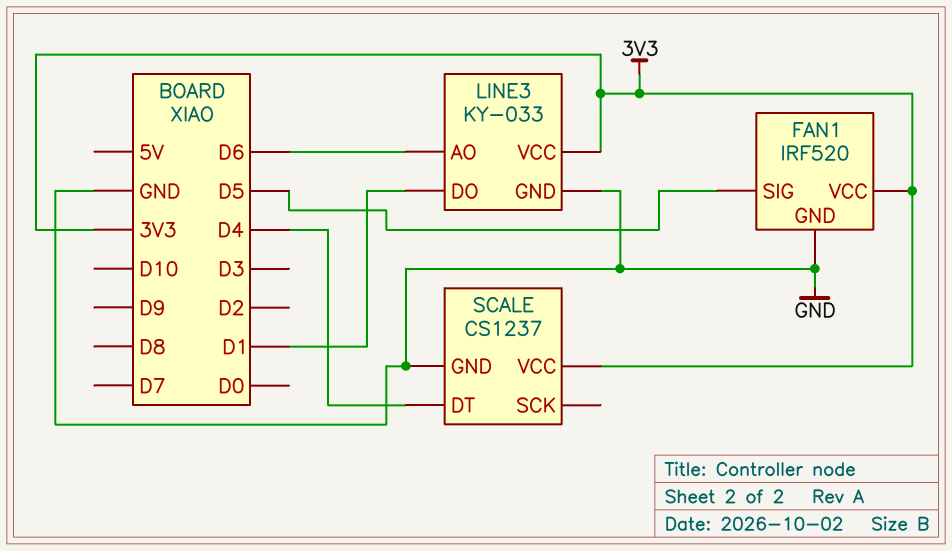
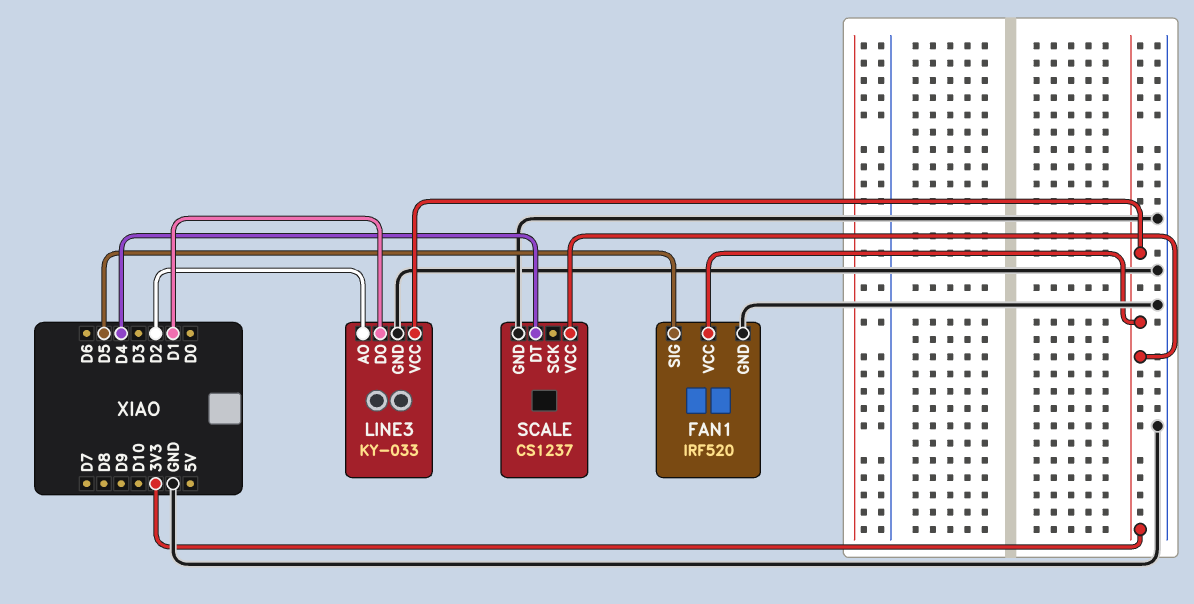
LINE3 pin AO: D6 -> D2

